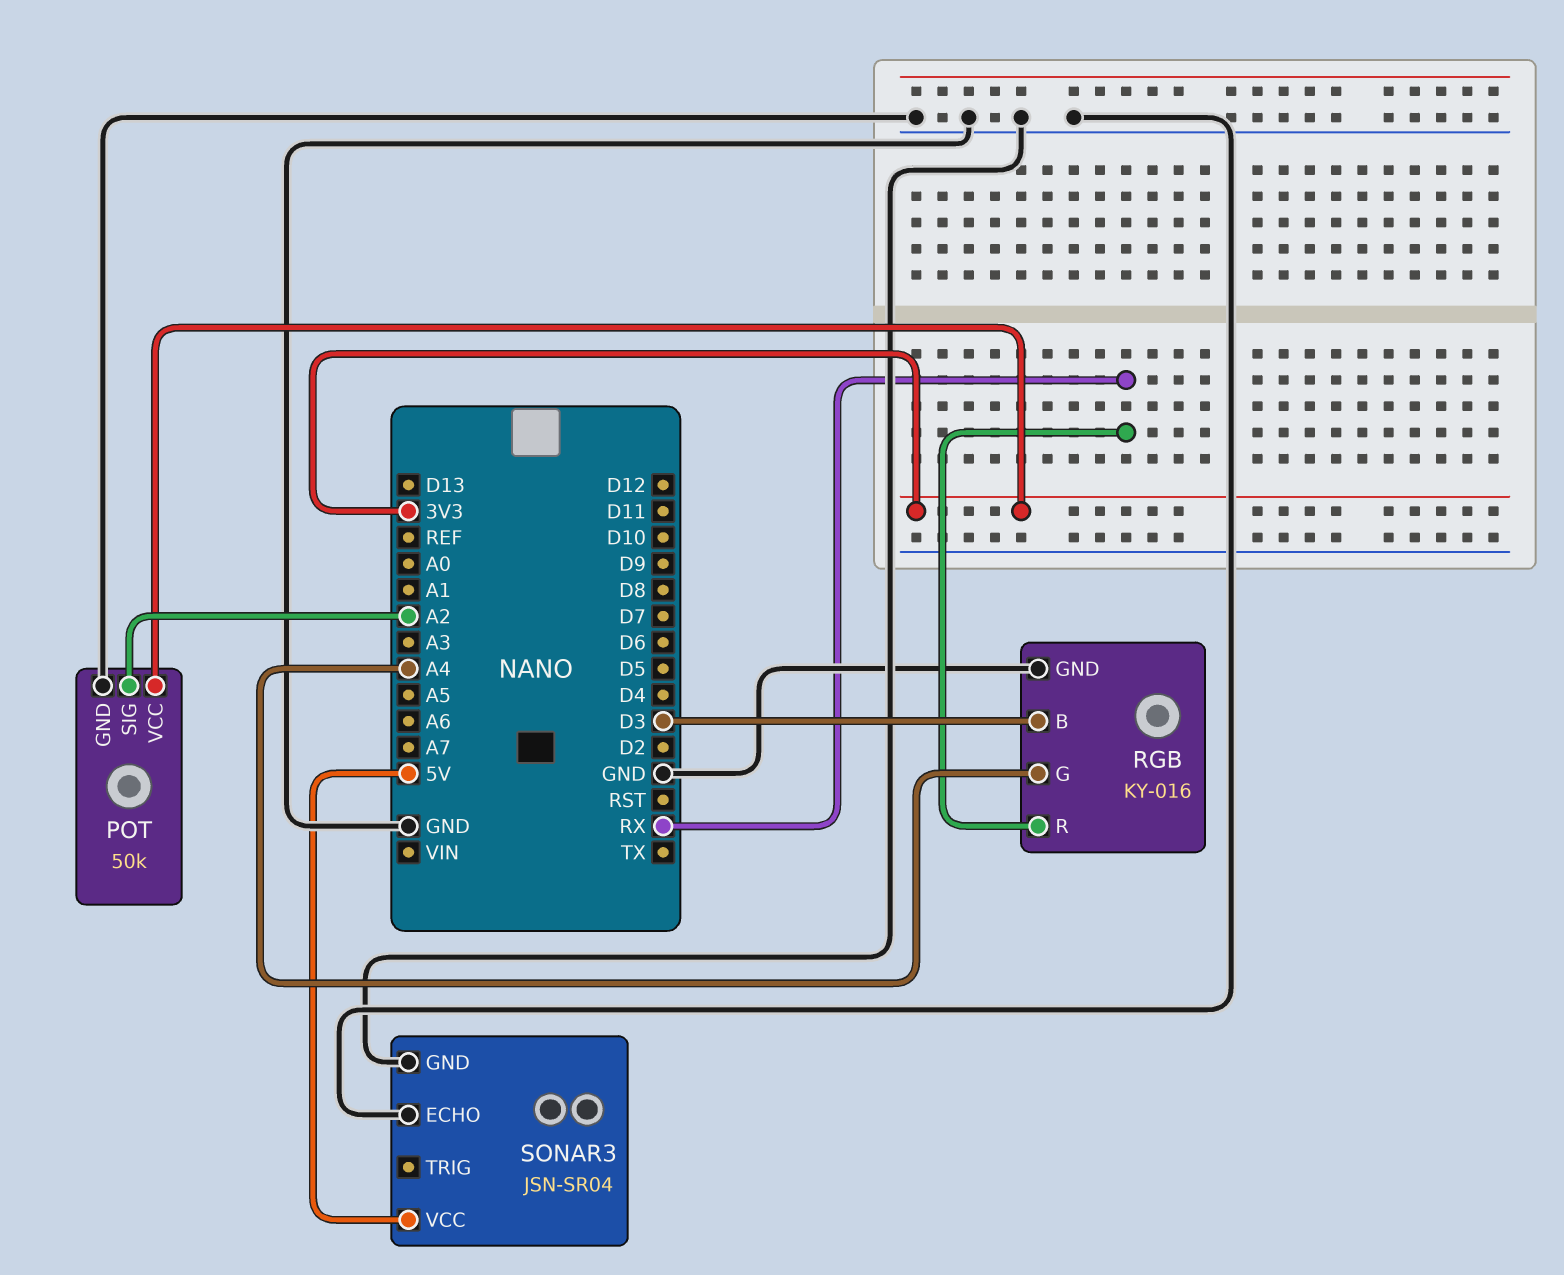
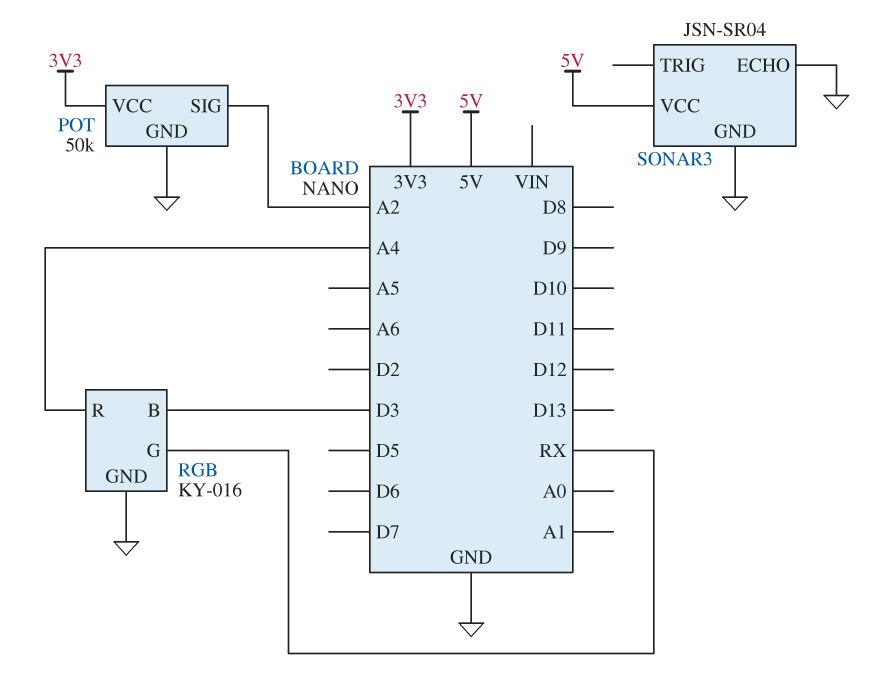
RGB pin G: A4 -> RX
RGB pin R: RX -> A4

